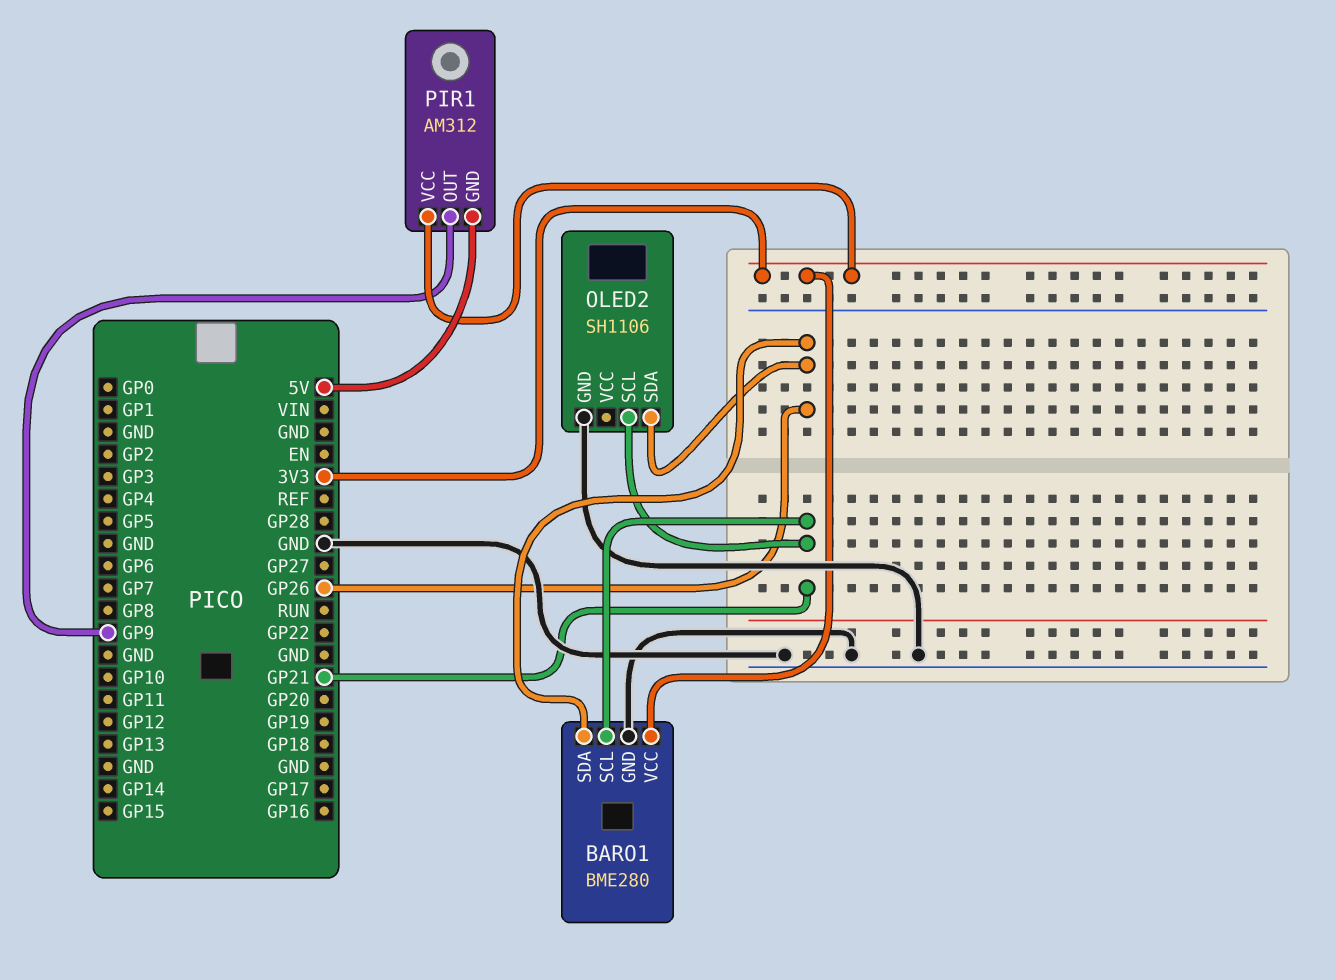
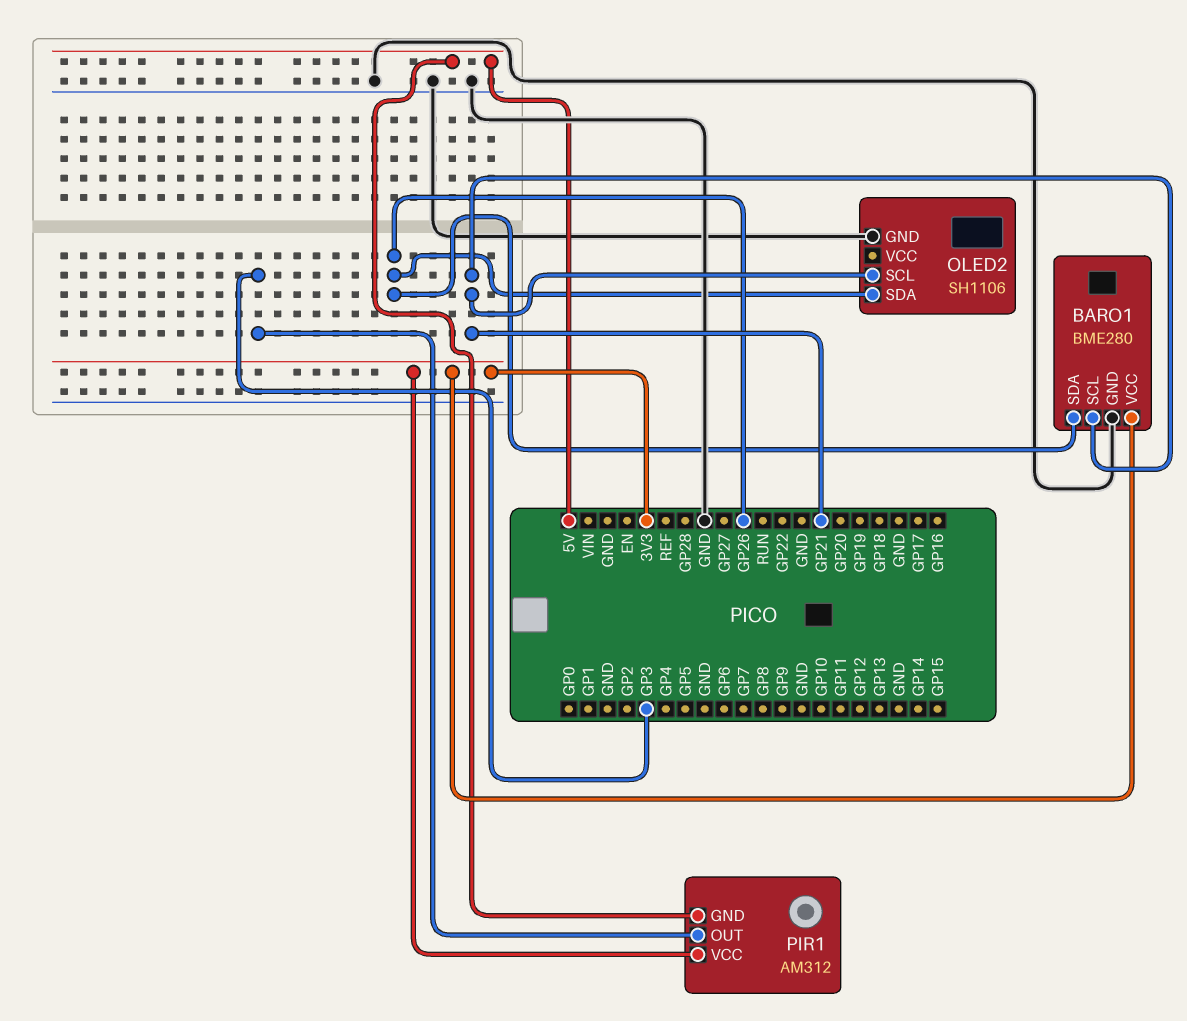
PIR1 pin OUT: GP9 -> GP3

